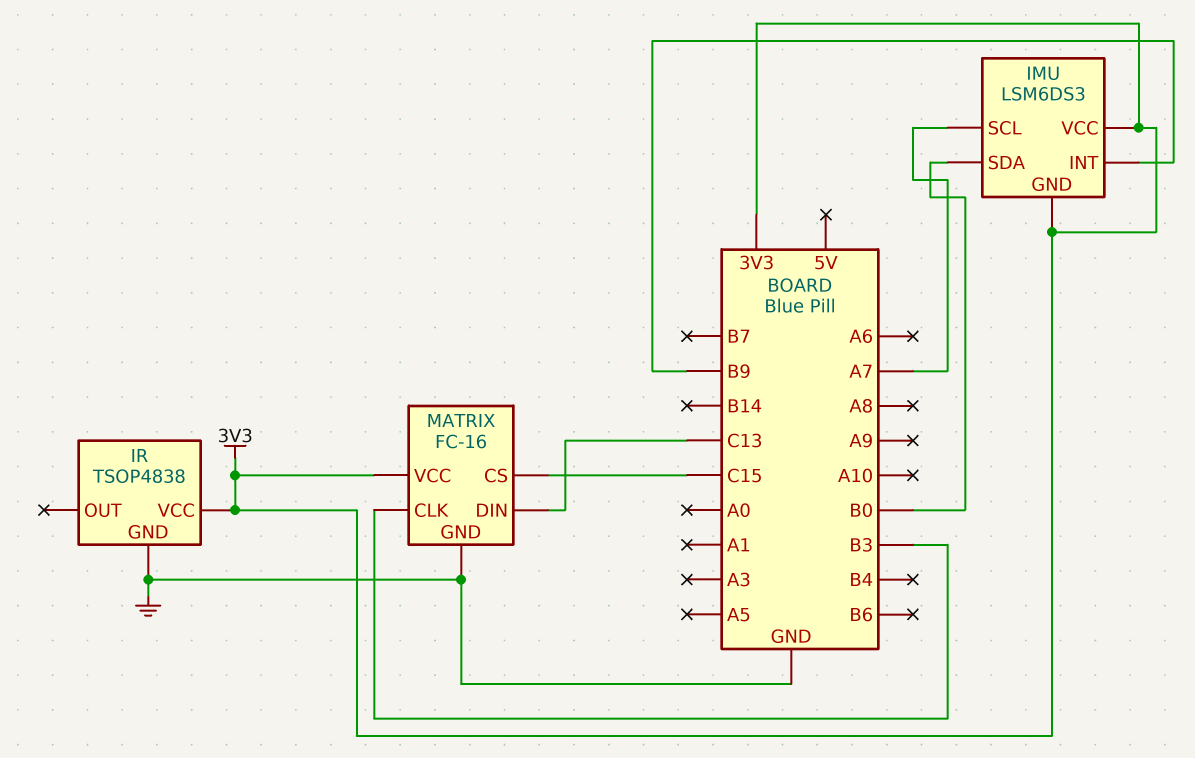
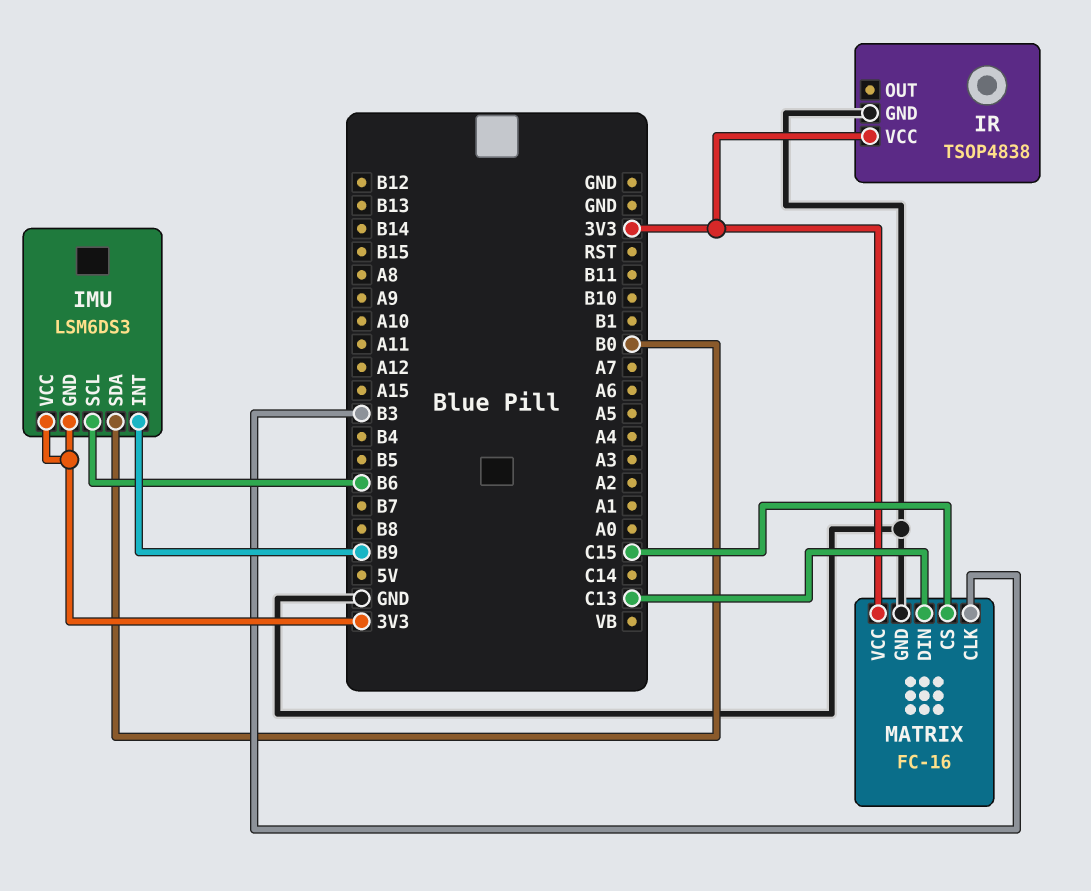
IMU pin SCL: A7 -> B6

